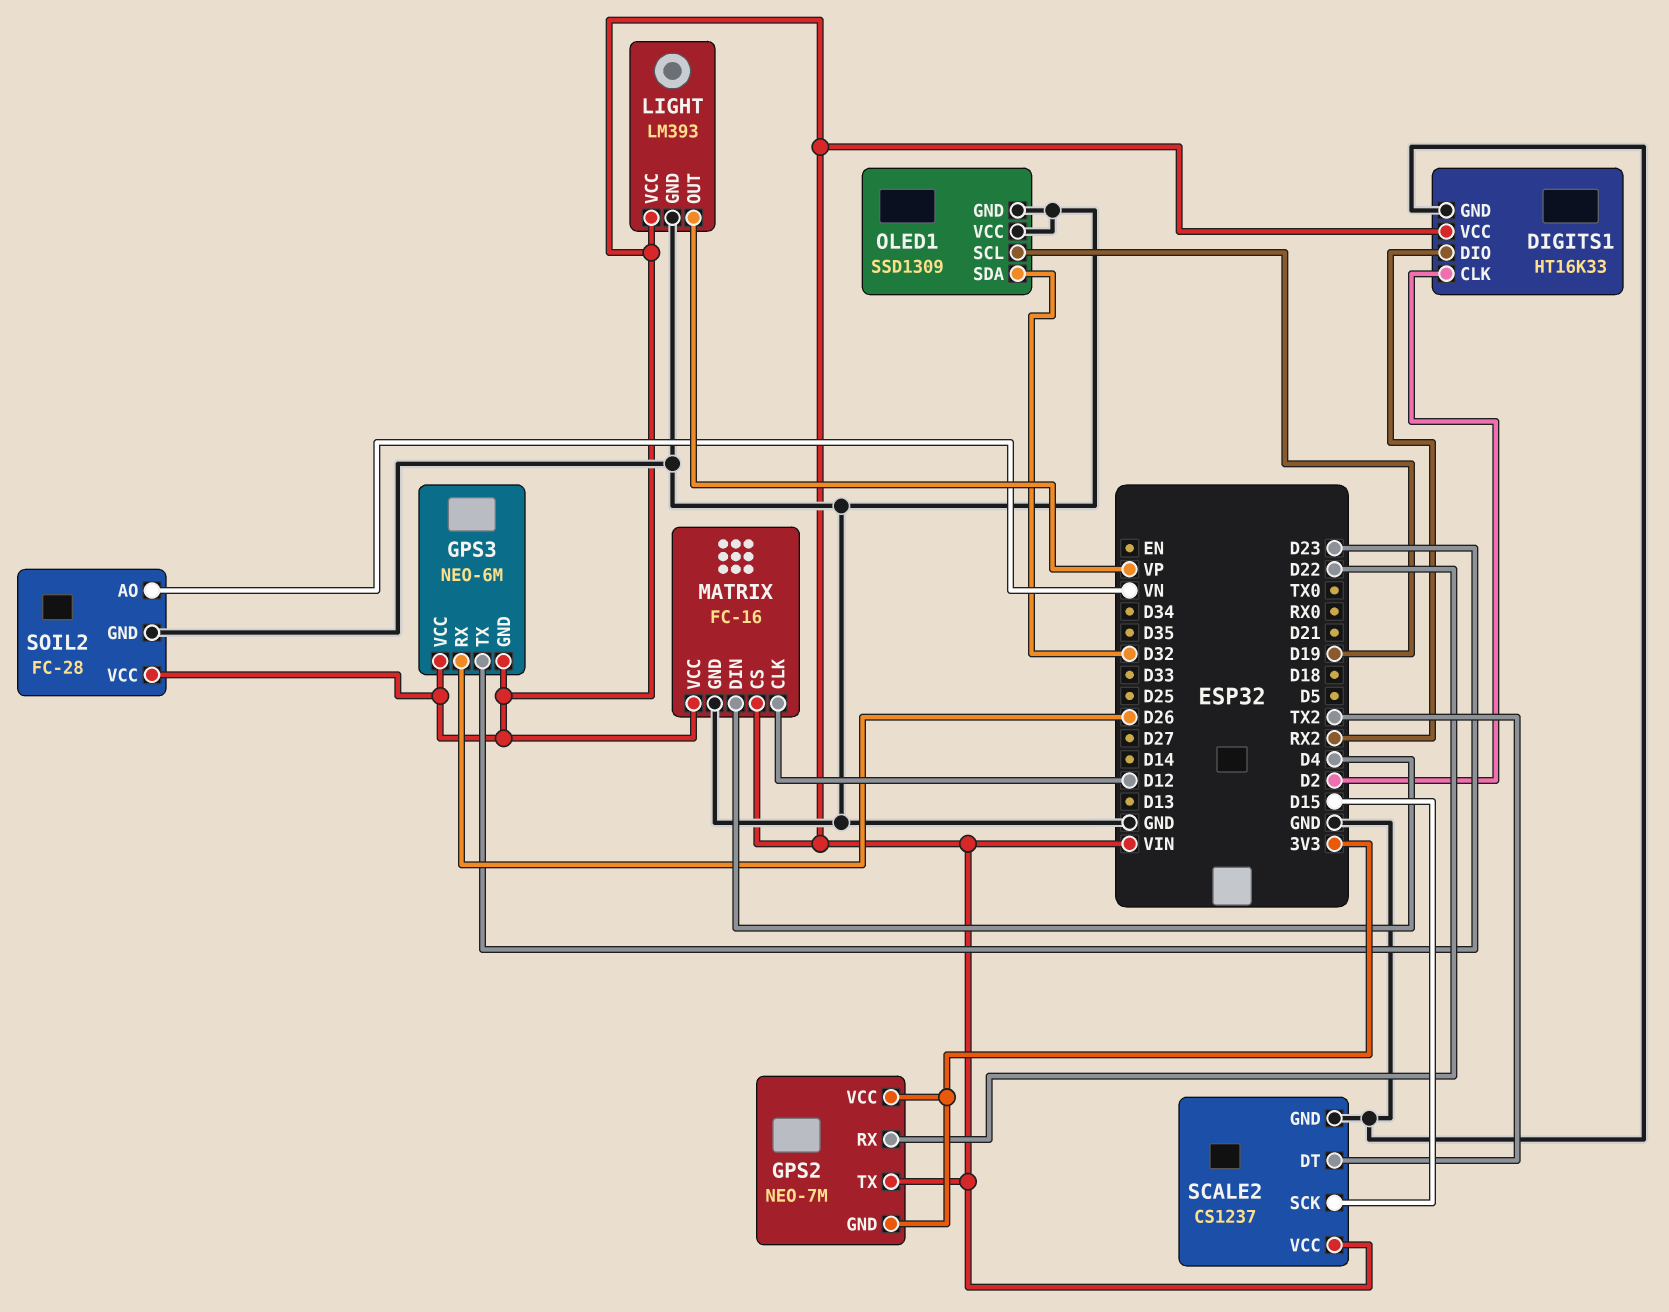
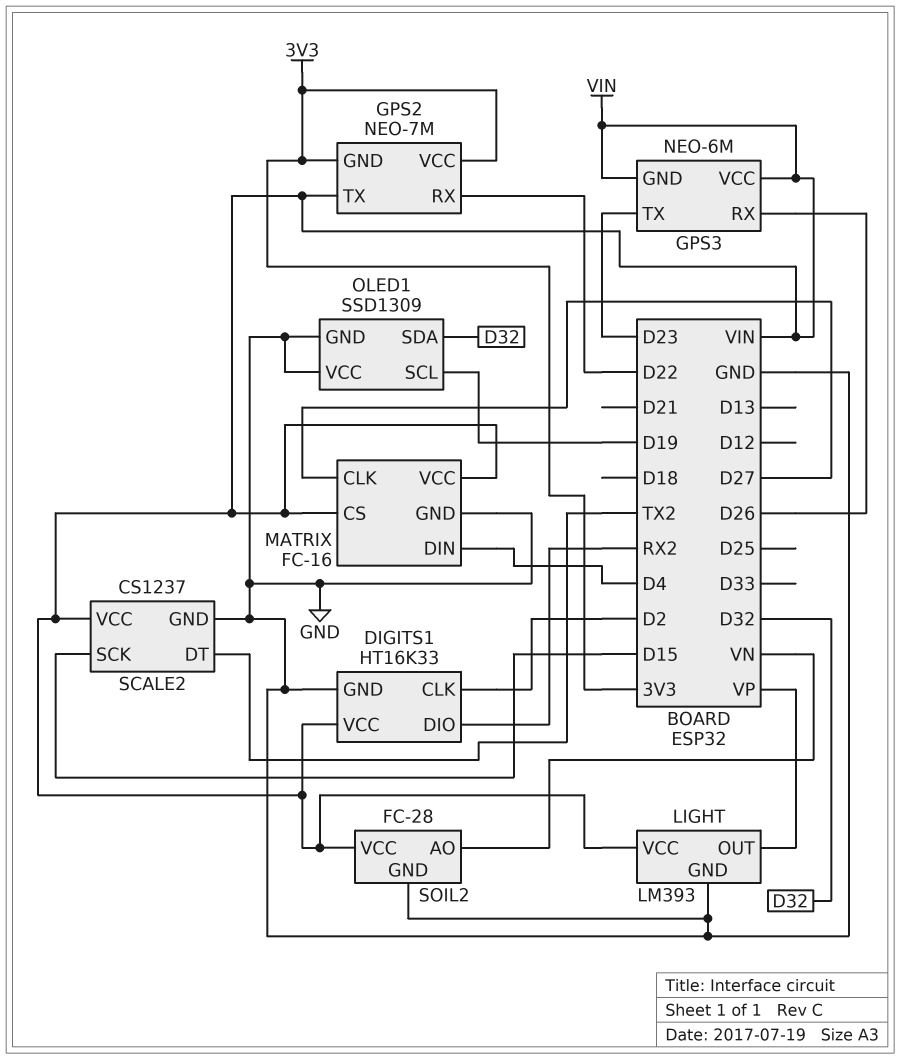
MATRIX pin CLK: D12 -> D27

